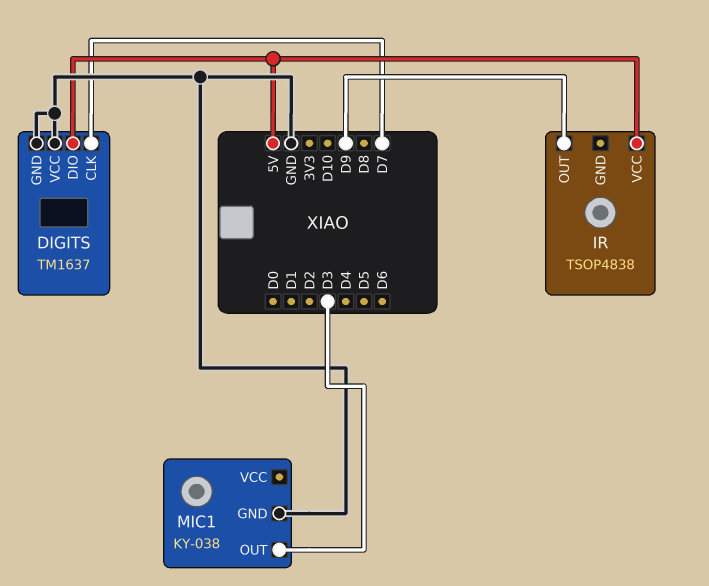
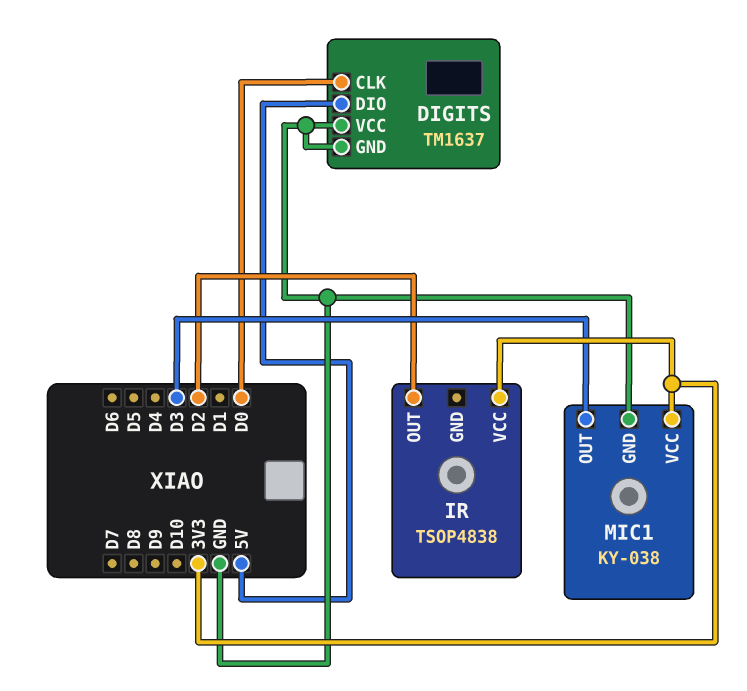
DIGITS pin CLK: D7 -> D0
IR pin OUT: D9 -> D2
IR pin VCC: 5V -> 3V3
MIC1 pin VCC: none -> 3V3

